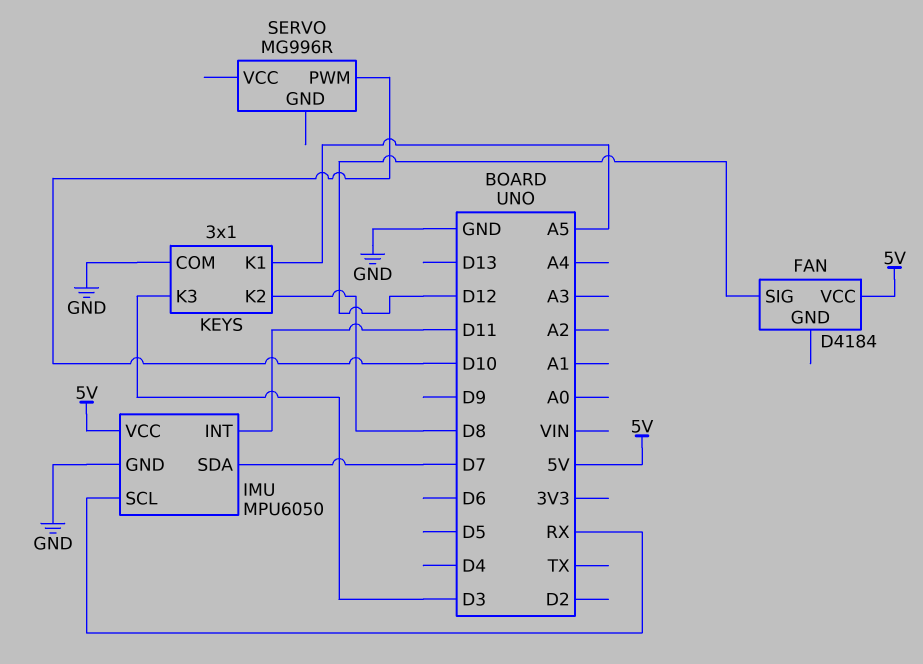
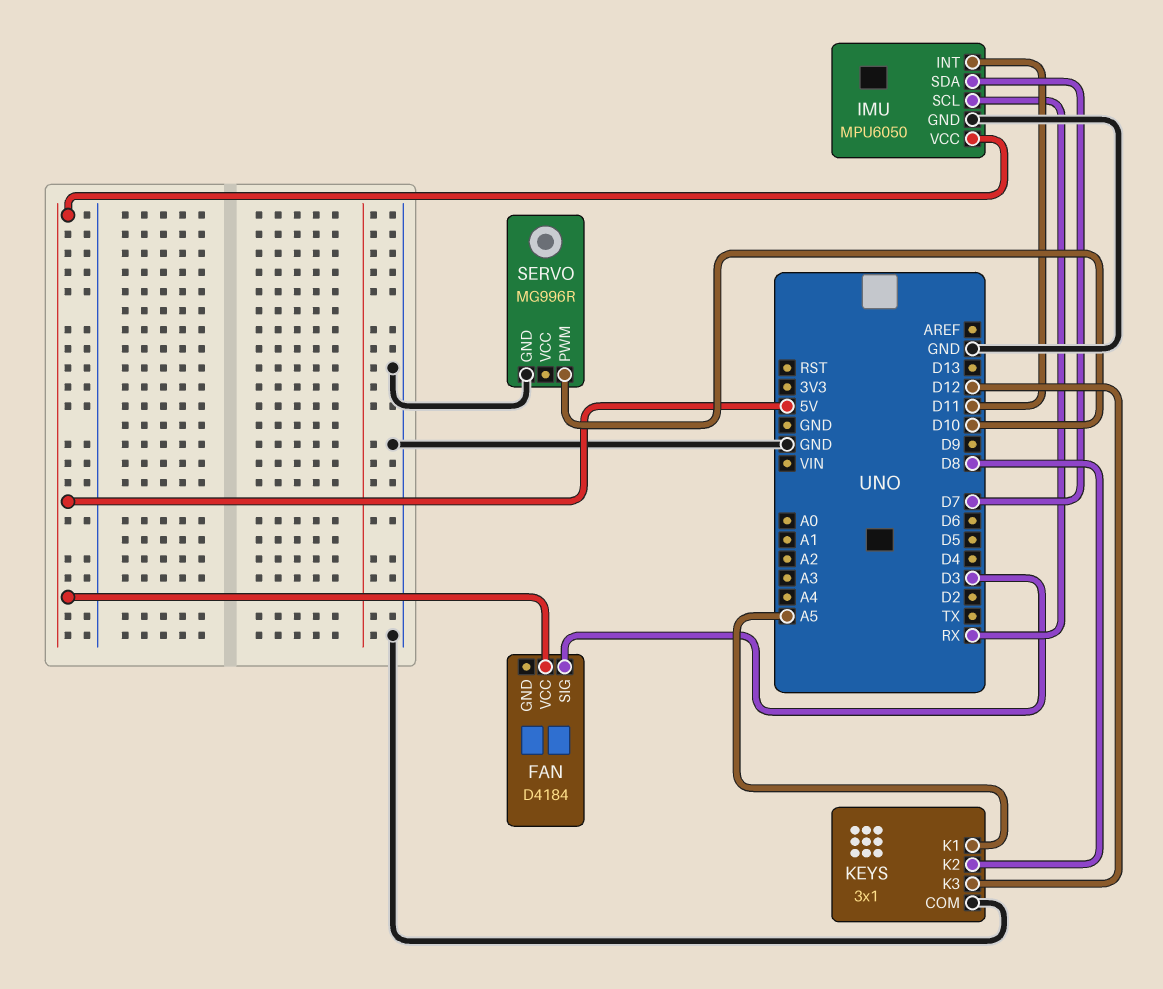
FAN pin SIG: D12 -> D3
KEYS pin K3: D3 -> D12
SERVO pin GND: none -> GND

